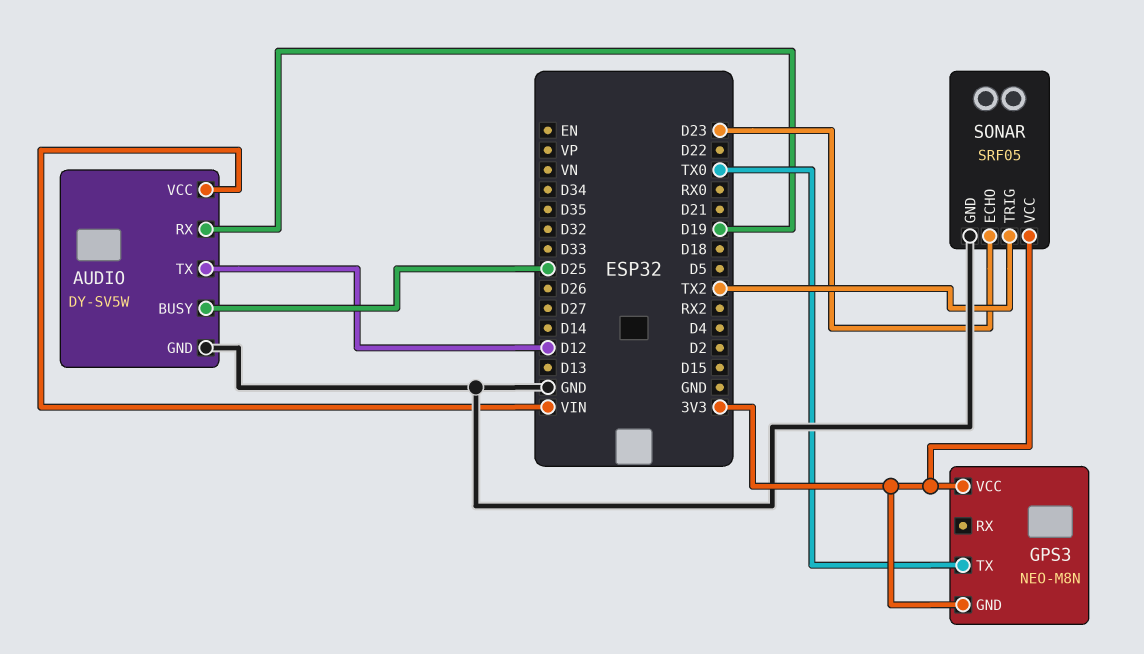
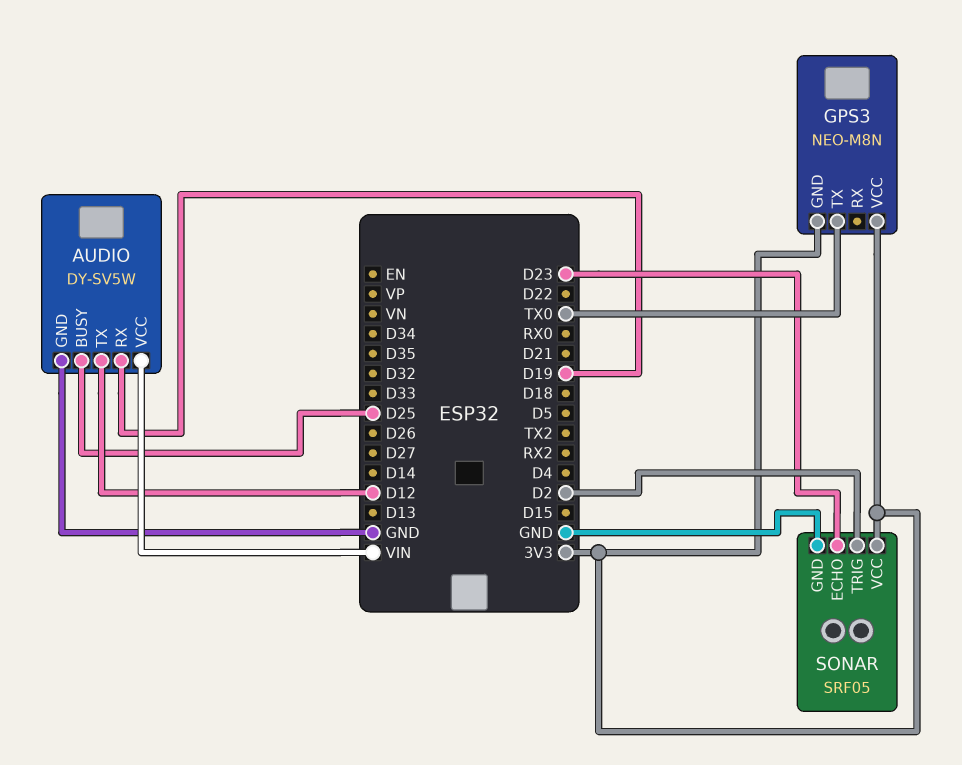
SONAR pin TRIG: TX2 -> D2

